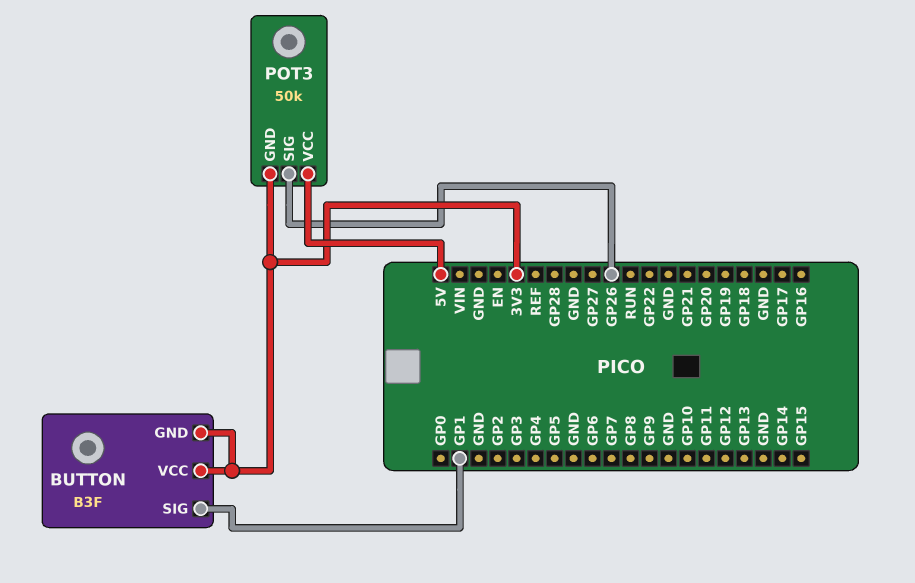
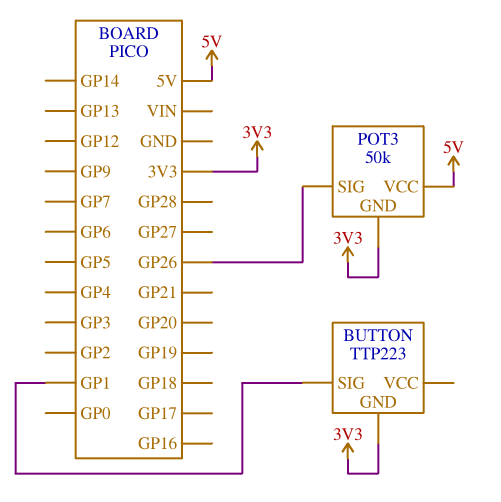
BUTTON: B3F -> TTP223
BUTTON pin VCC: 3V3 -> none

